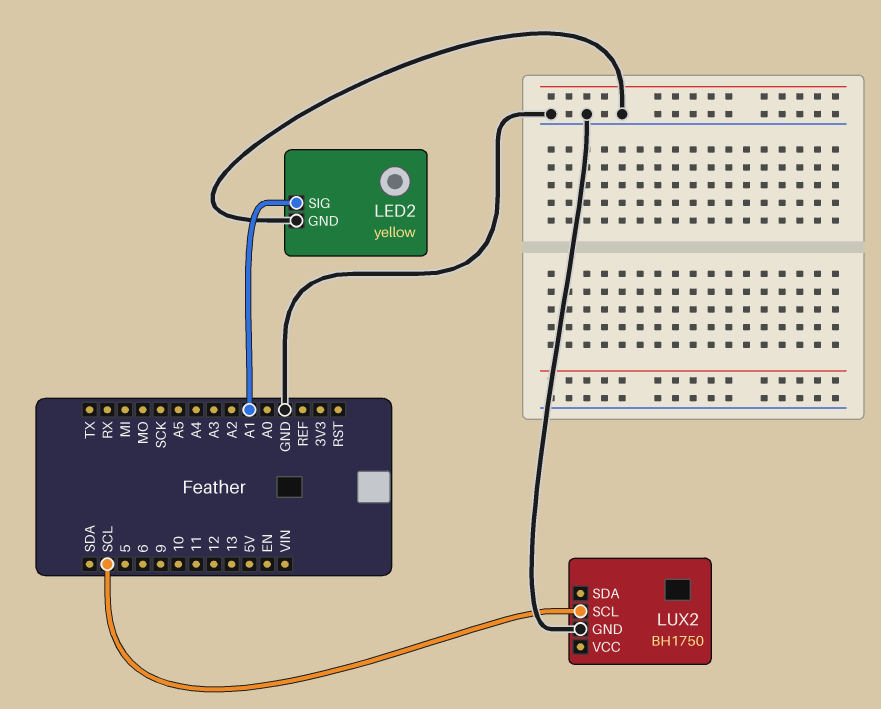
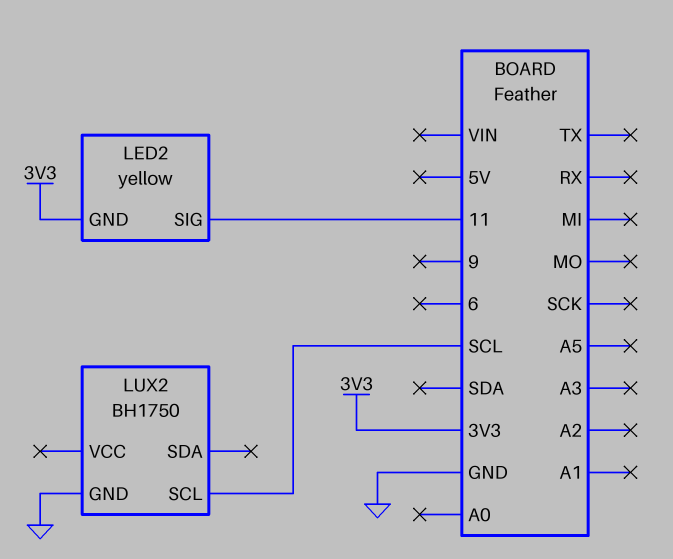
LED2 pin GND: GND -> 3V3
LED2 pin SIG: A1 -> 11

